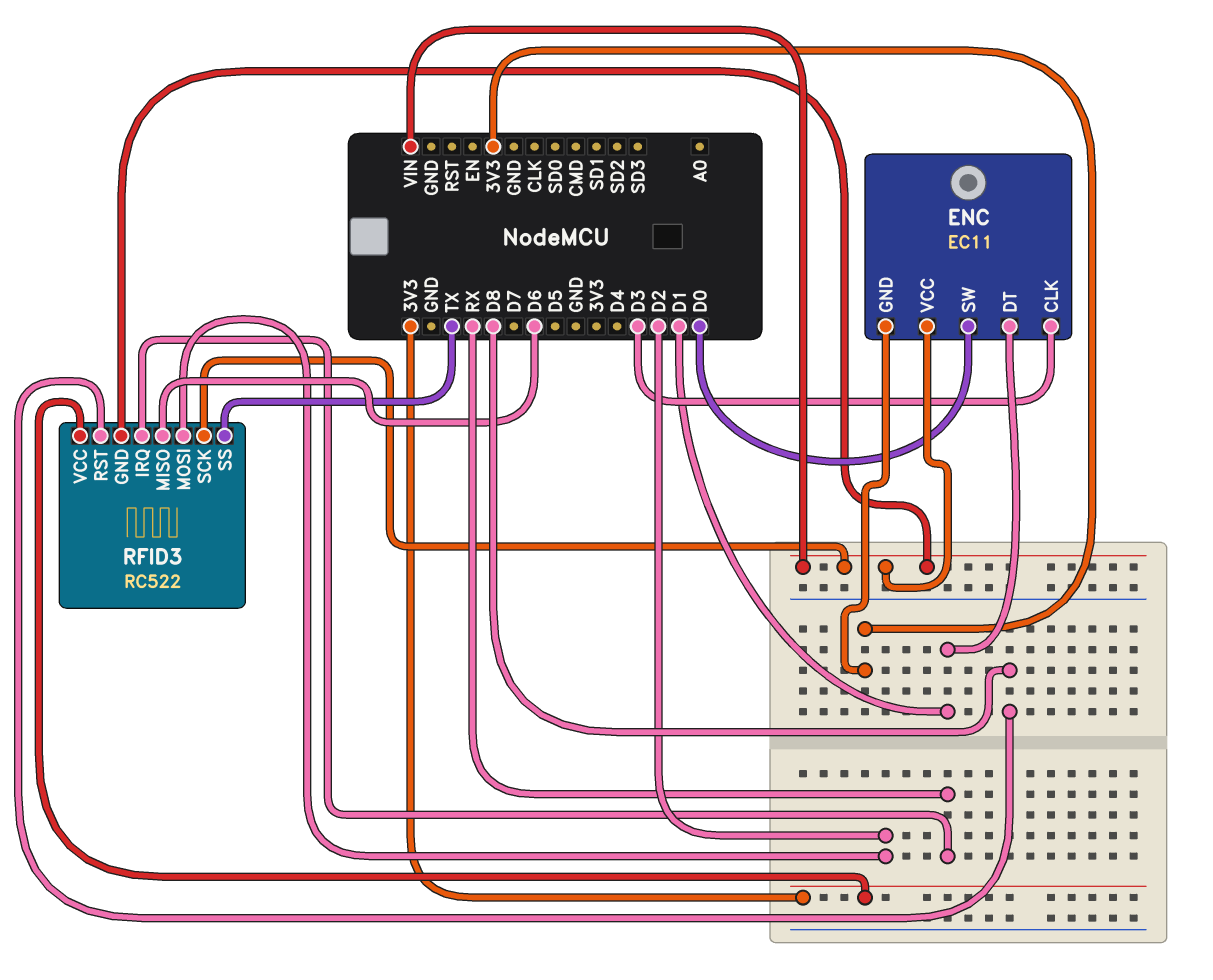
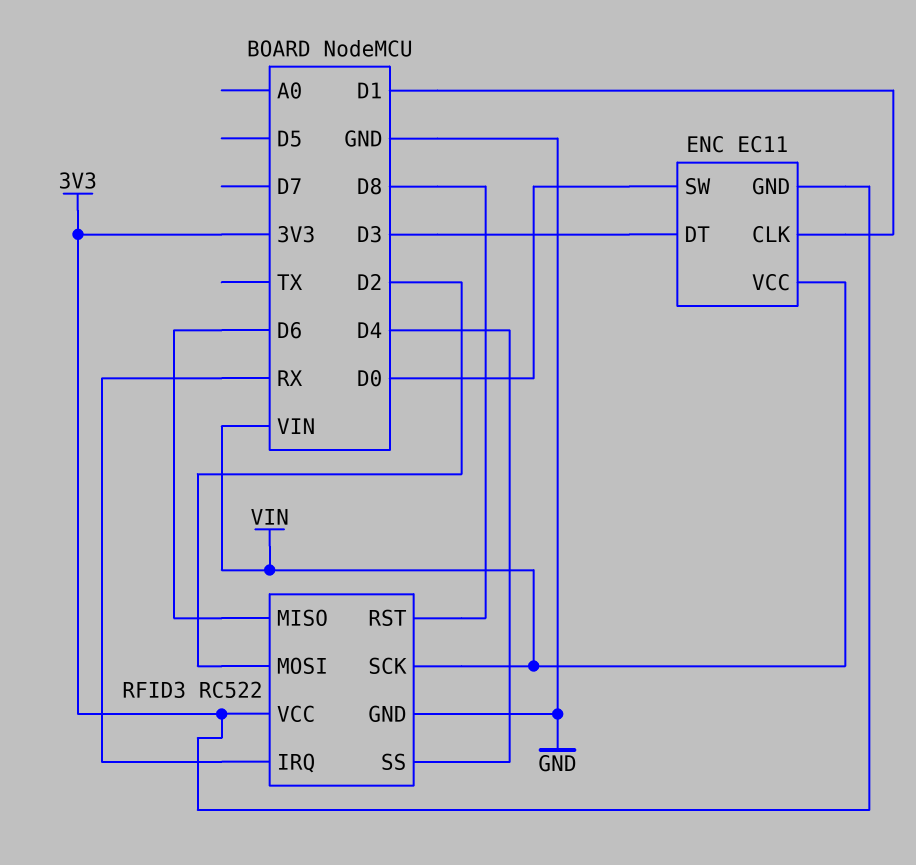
ENC pin CLK: D3 -> D1
ENC pin DT: D1 -> D3
RFID3 pin GND: VIN -> GND
RFID3 pin SS: TX -> D4

